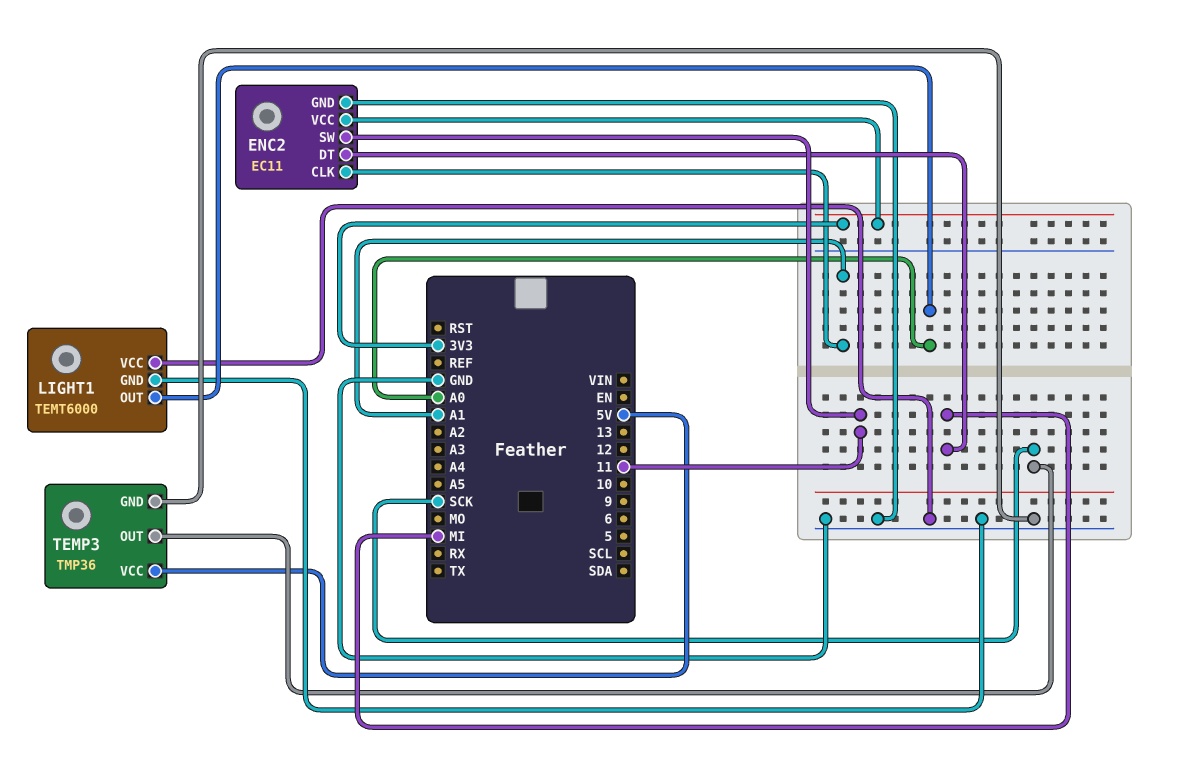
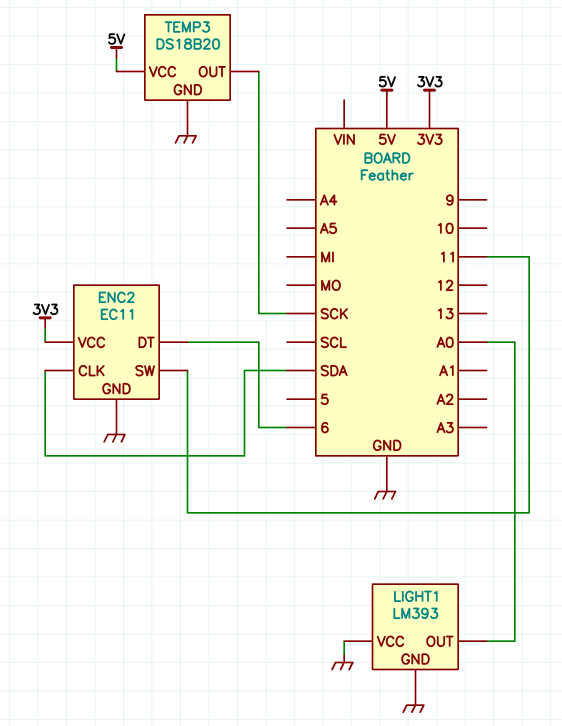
ENC2 pin CLK: A1 -> SDA
ENC2 pin DT: MI -> 6
LIGHT1: TEMT6000 -> LM393
TEMP3: TMP36 -> DS18B20

